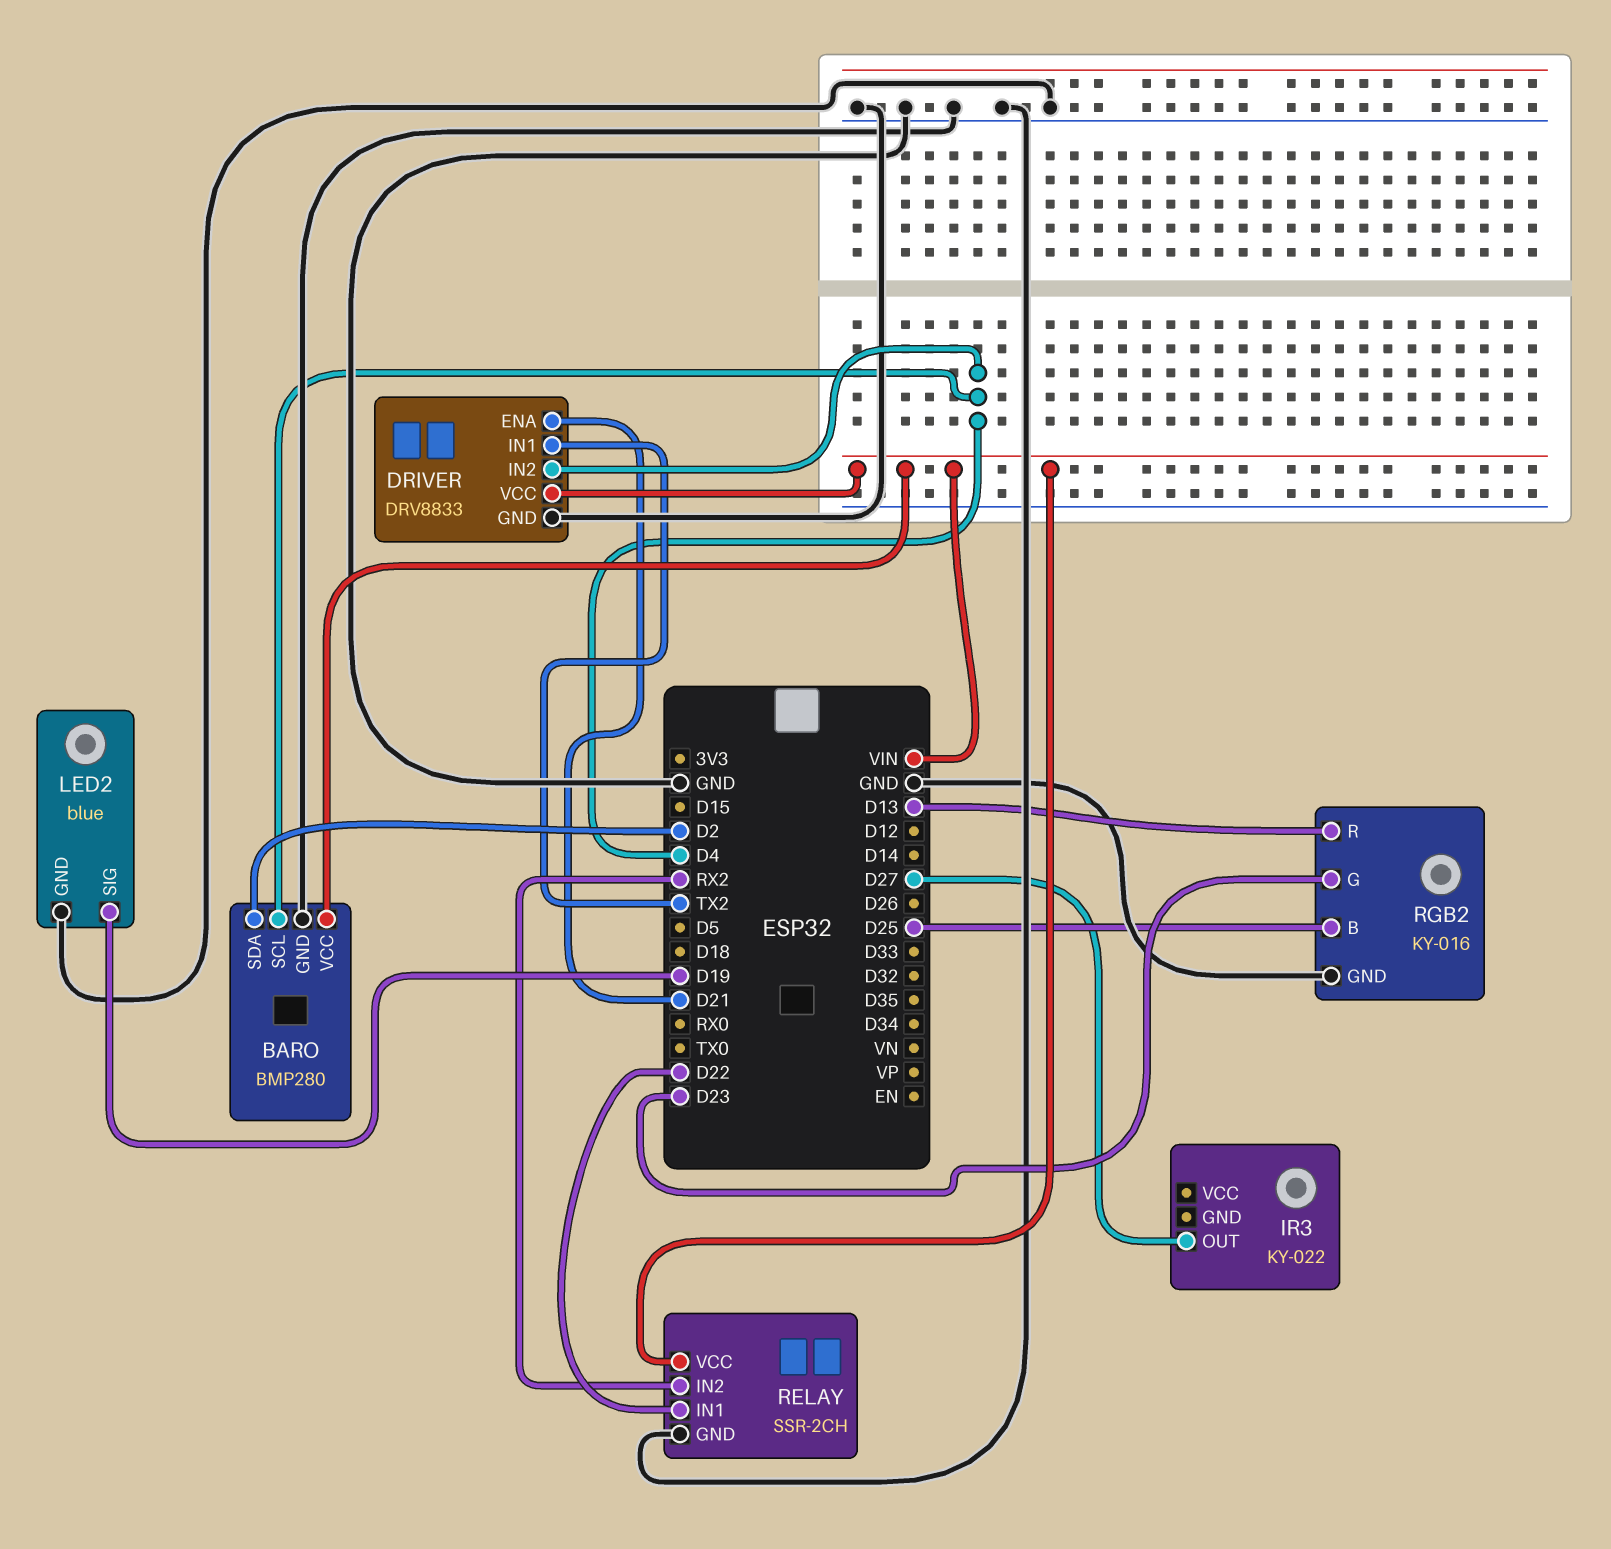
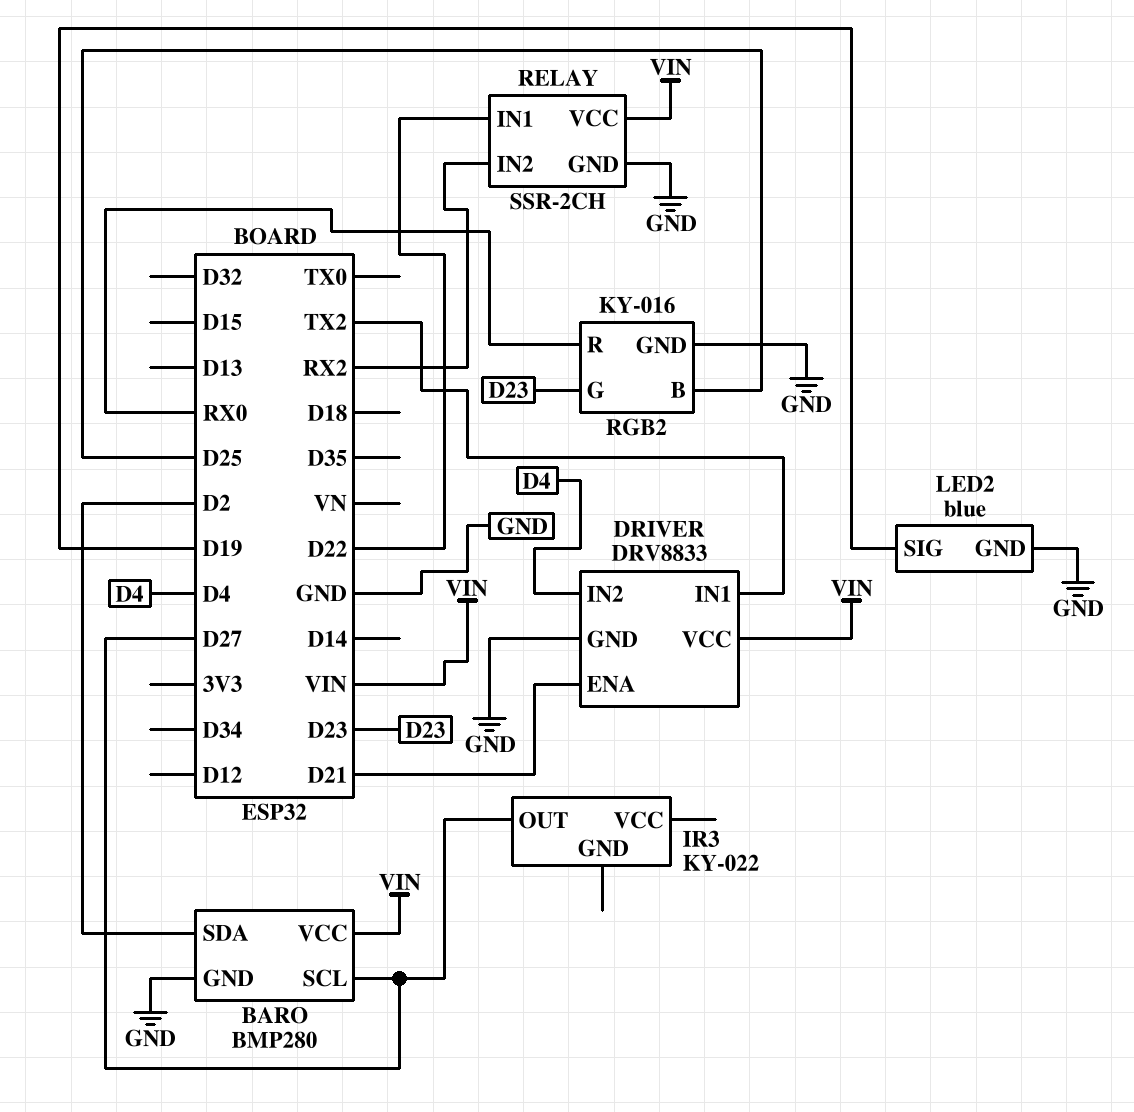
BARO pin SCL: D4 -> D27
RGB2 pin R: D13 -> RX0

